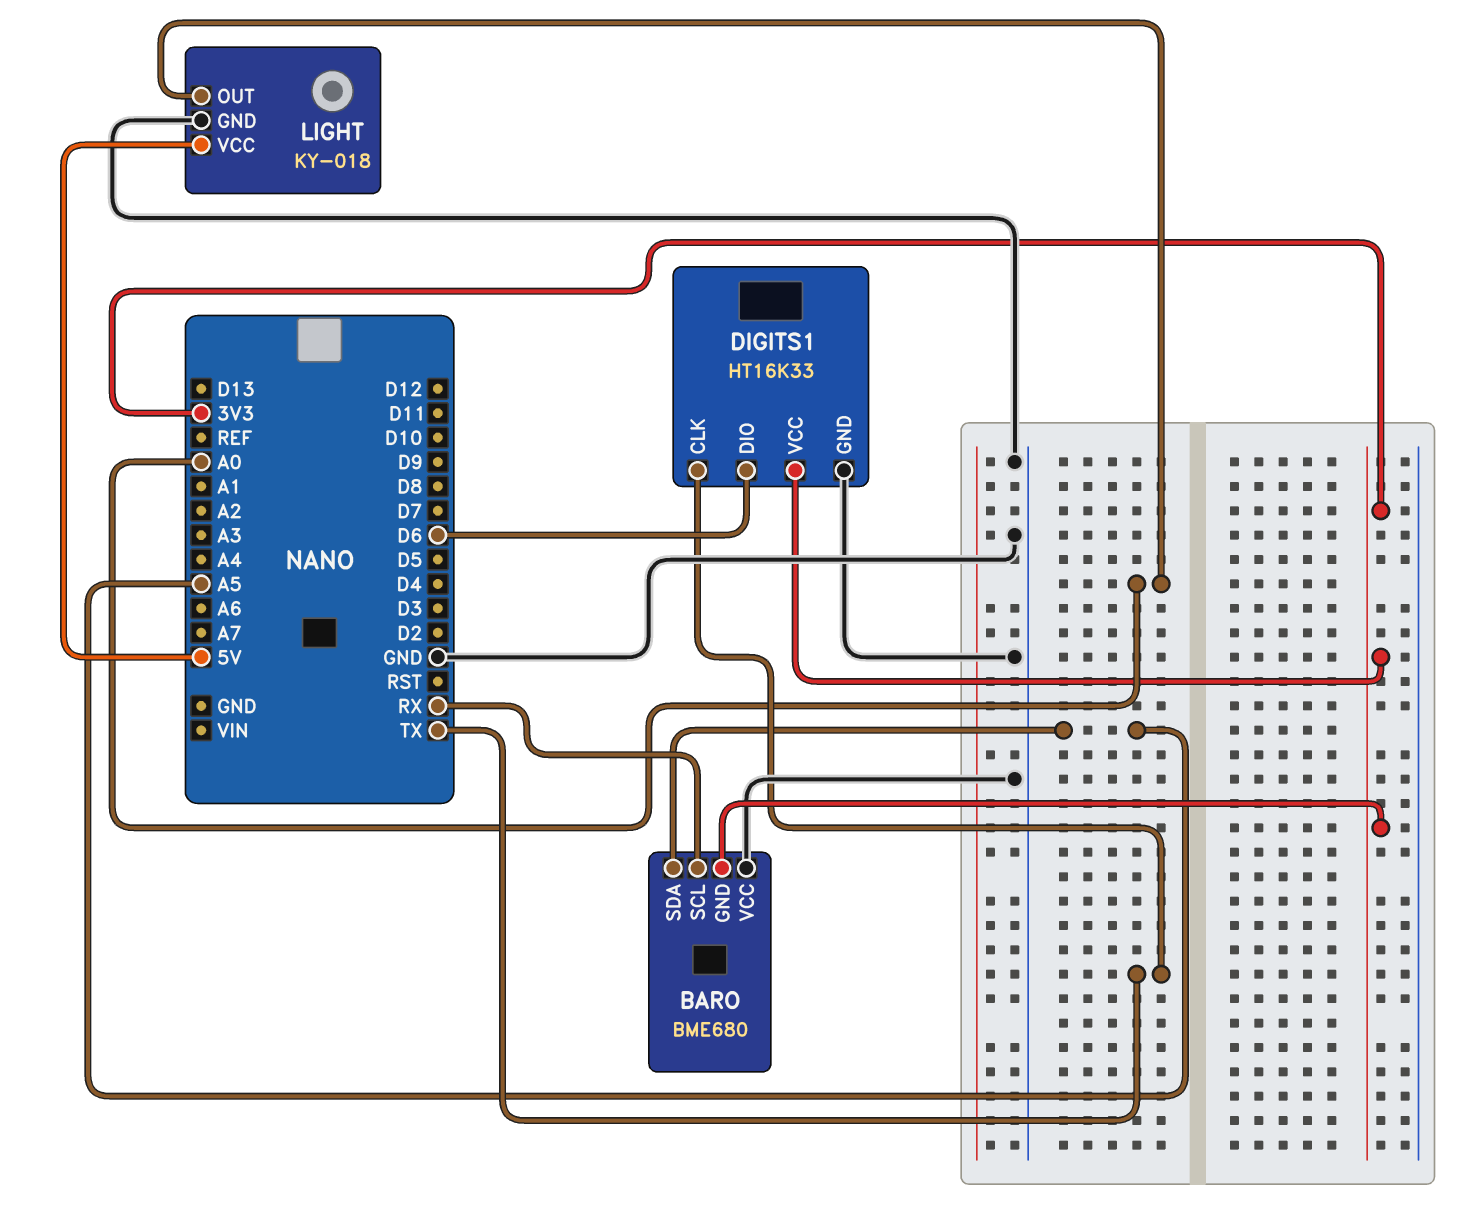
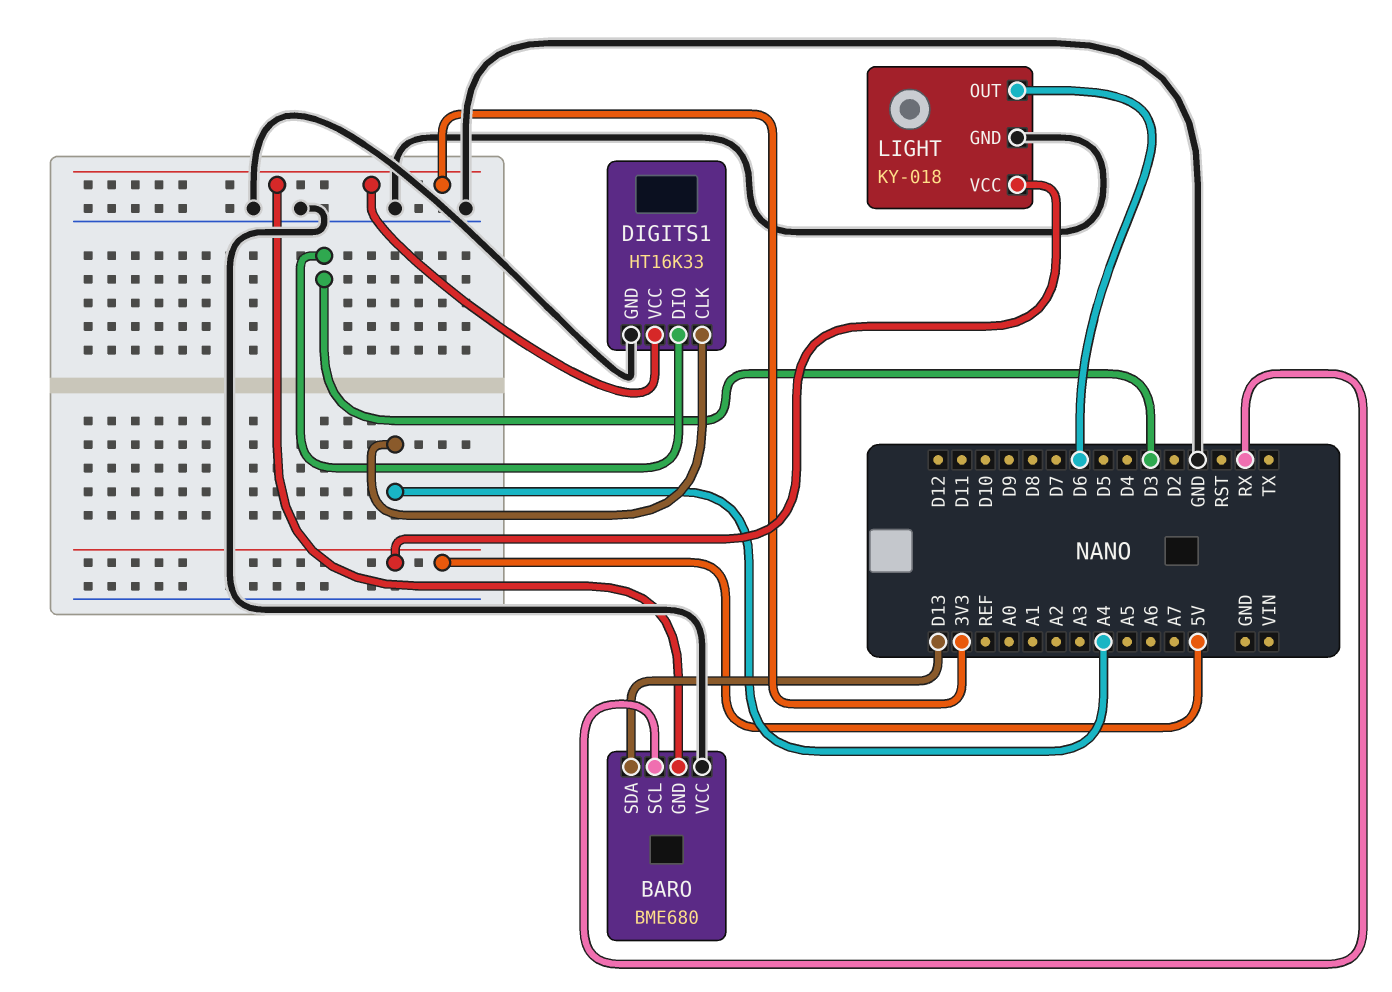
BARO pin SDA: A5 -> D13
DIGITS1 pin CLK: TX -> A4
DIGITS1 pin DIO: D6 -> D3
LIGHT pin OUT: A0 -> D6

